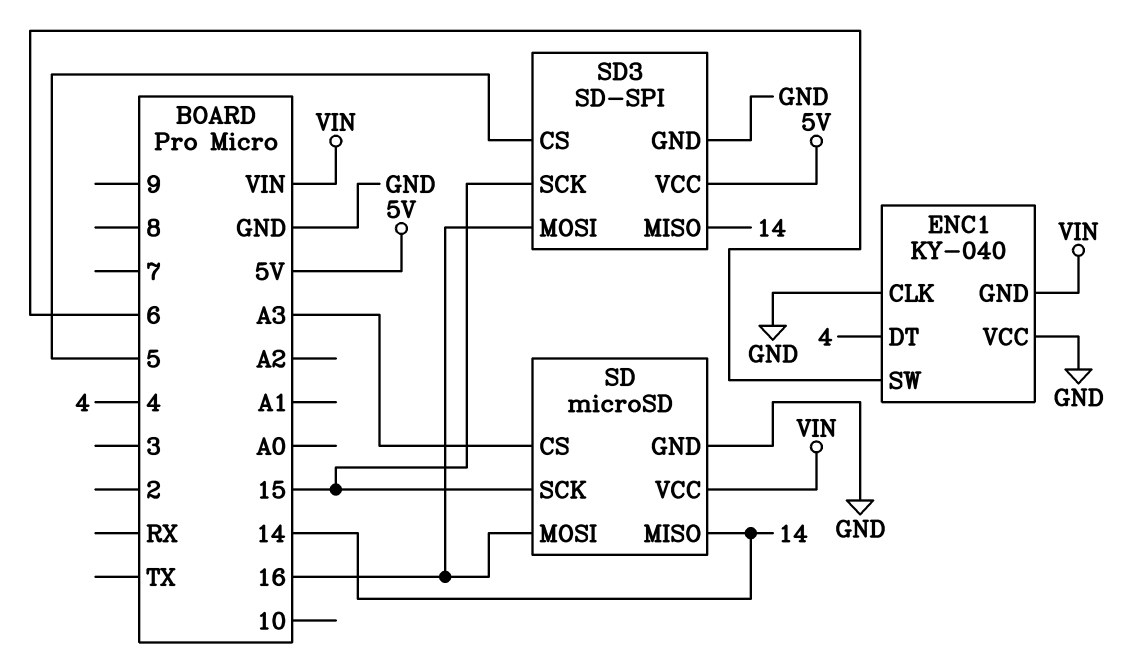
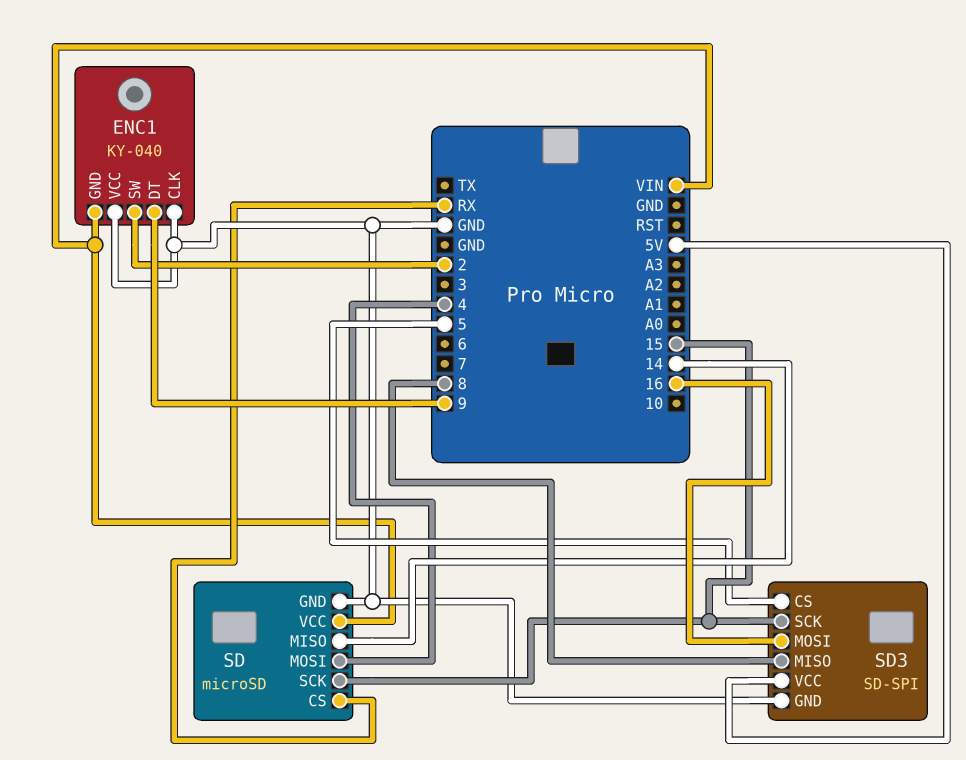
ENC1 pin DT: 4 -> 9
ENC1 pin SW: 6 -> 2
SD pin CS: A3 -> RX
SD pin MOSI: 16 -> 4
SD3 pin MISO: 14 -> 8

